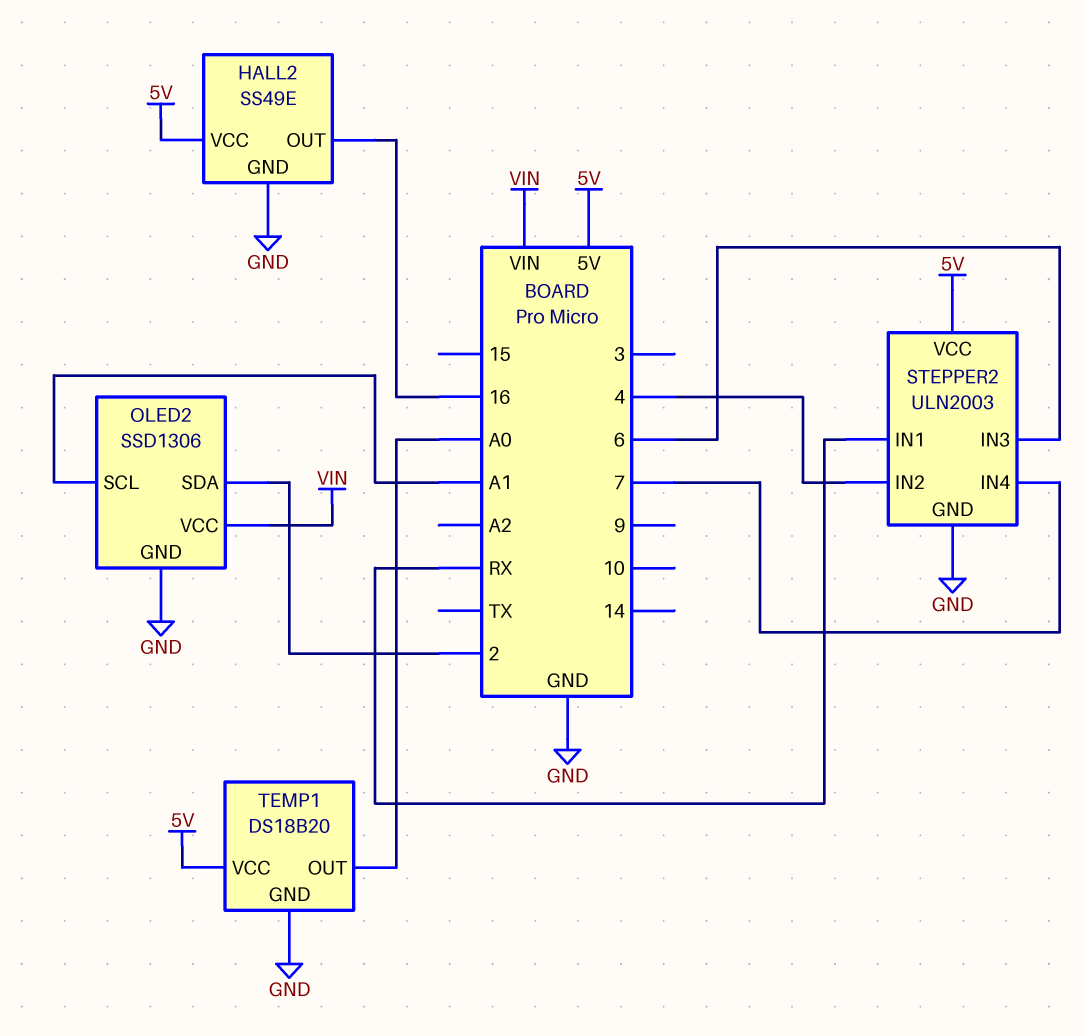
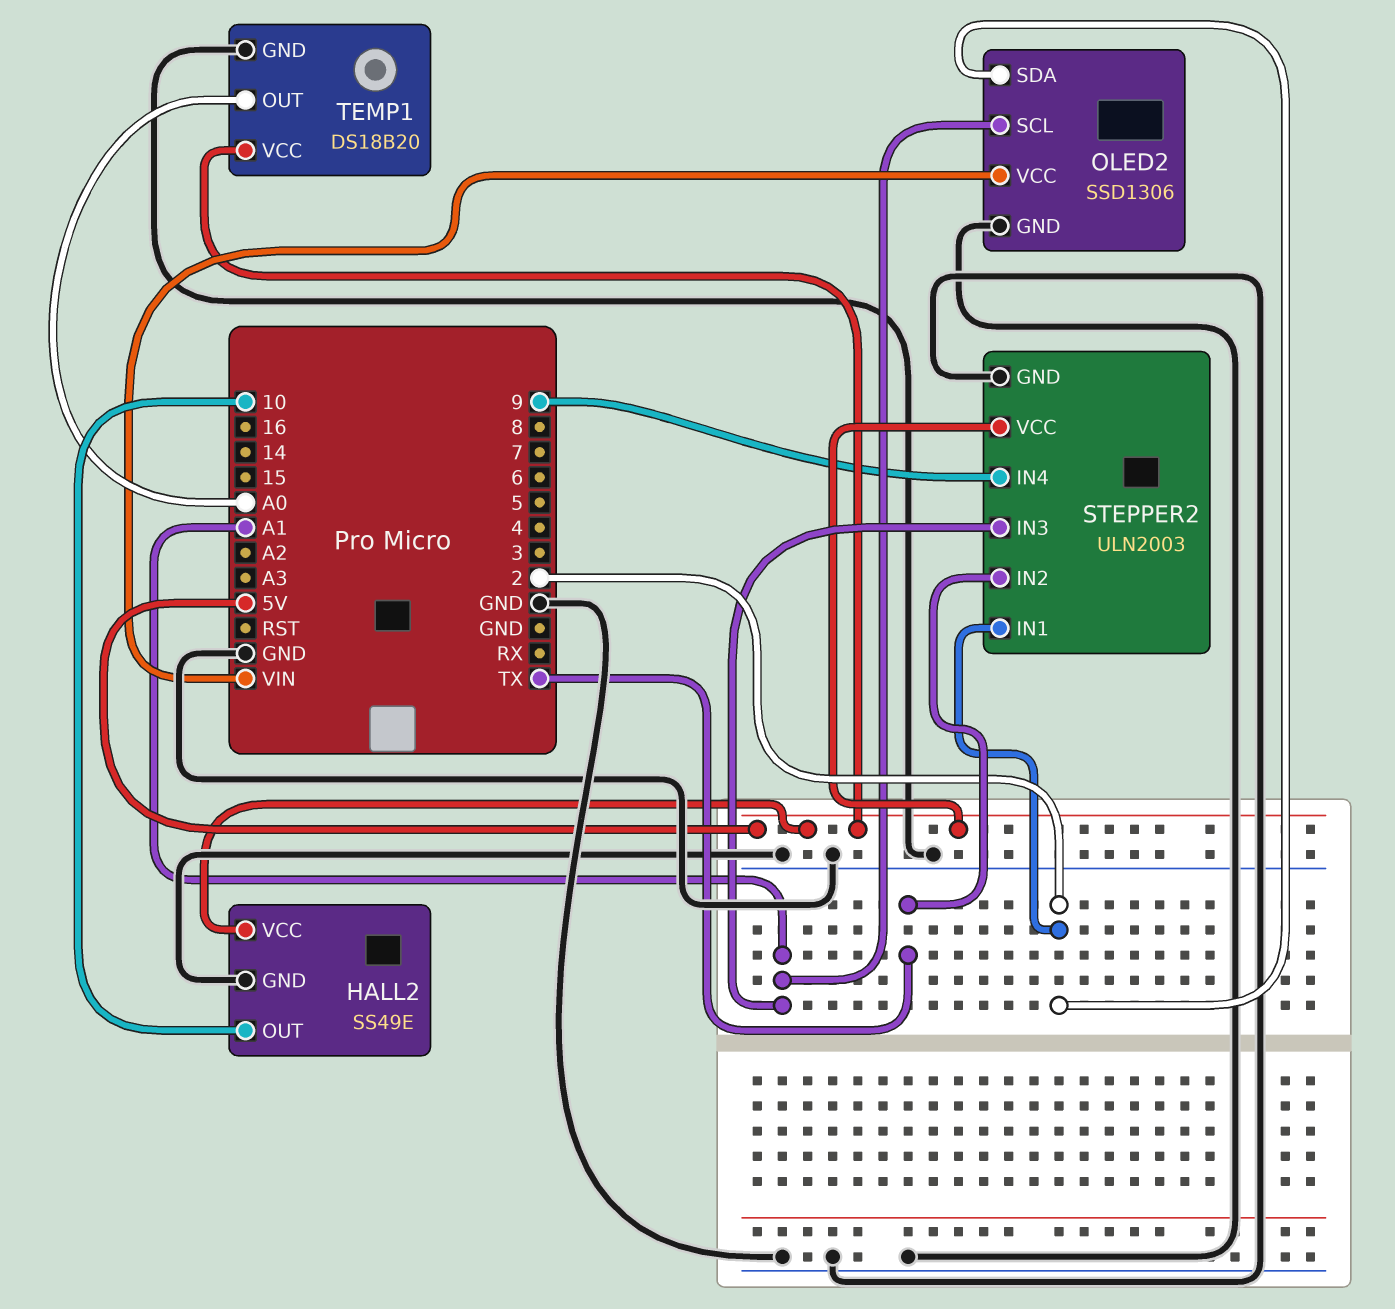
HALL2 pin OUT: 16 -> 10
STEPPER2 pin IN1: RX -> 2
STEPPER2 pin IN2: 4 -> TX
STEPPER2 pin IN3: 6 -> A1
STEPPER2 pin IN4: 7 -> 9

